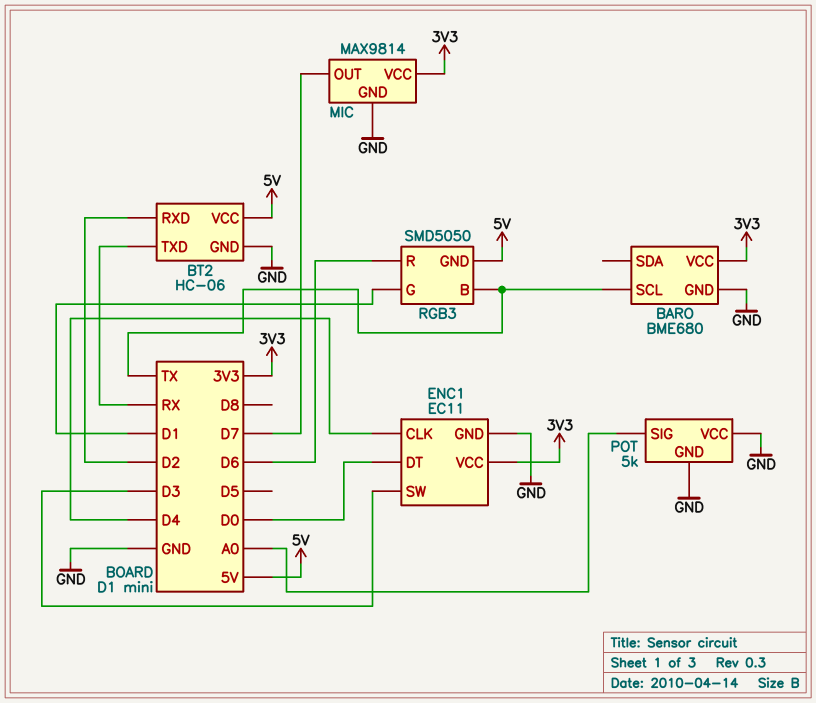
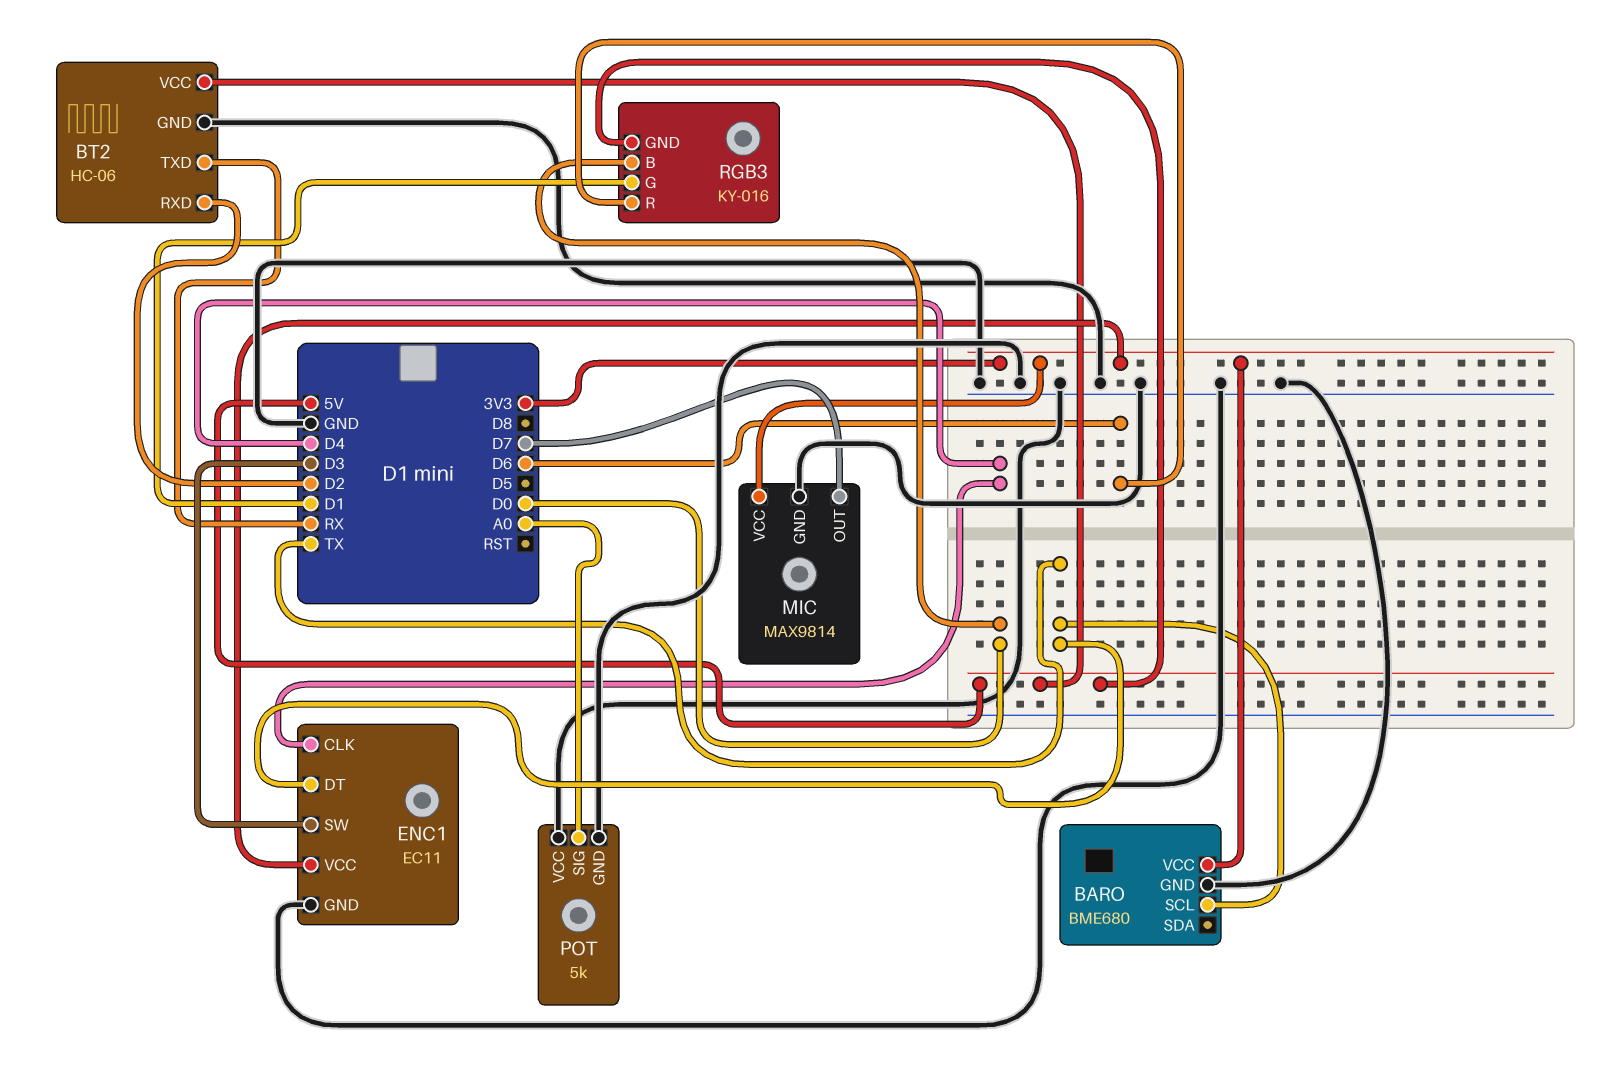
ENC1 pin DT: D0 -> TX
RGB3: SMD5050 -> KY-016
RGB3 pin B: TX -> D0

